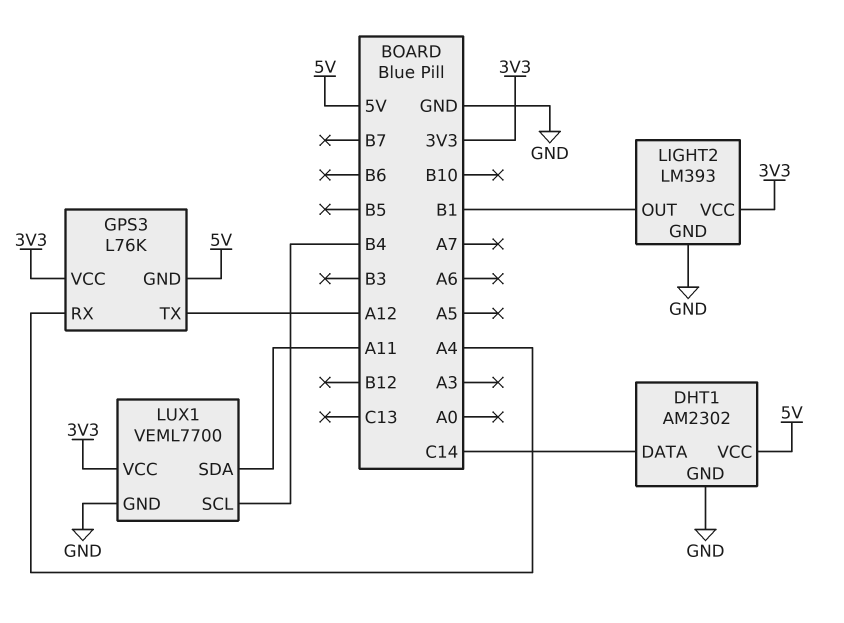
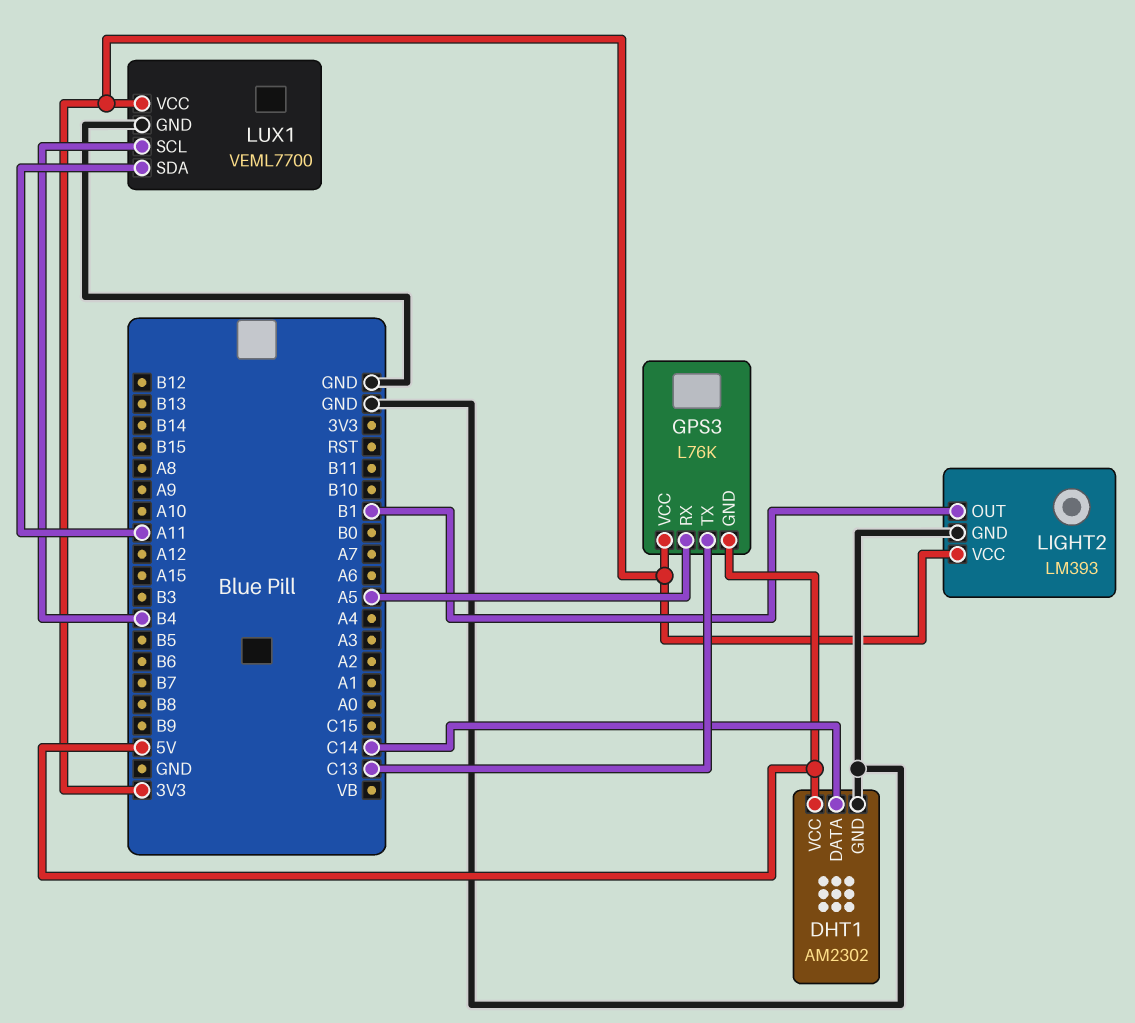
GPS3 pin RX: A4 -> A5
GPS3 pin TX: A12 -> C13

